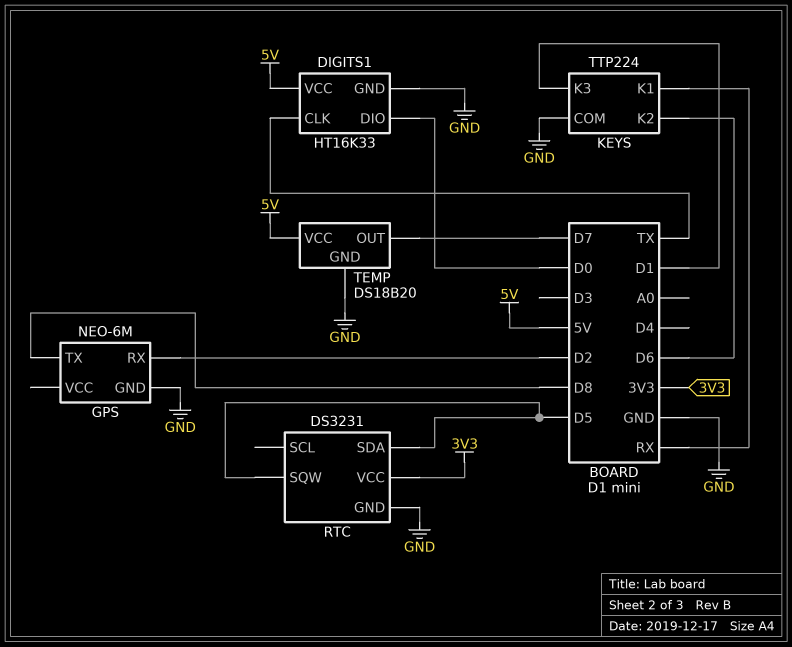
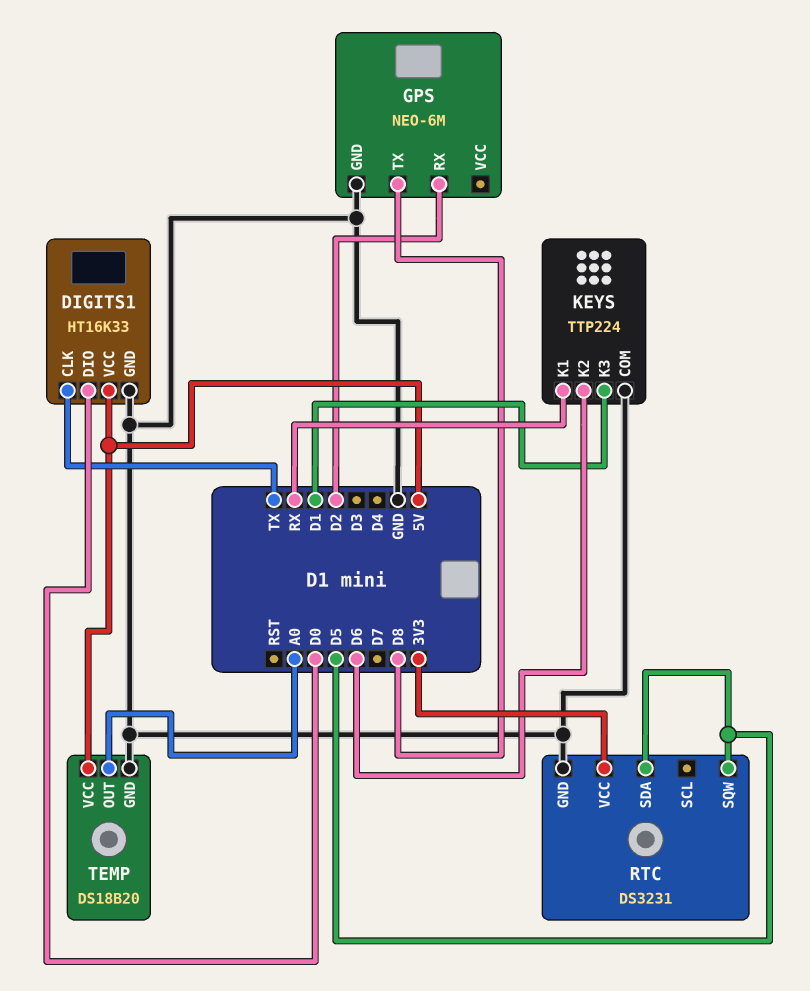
TEMP pin OUT: D7 -> A0

